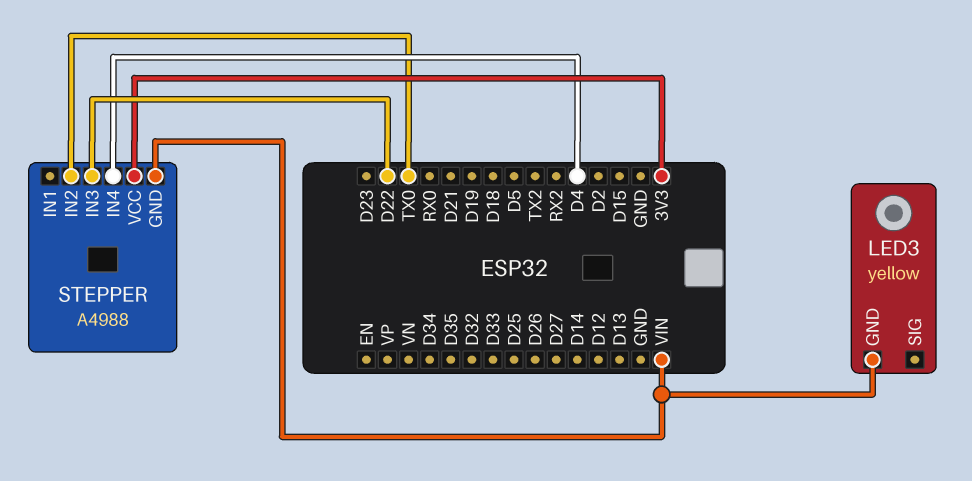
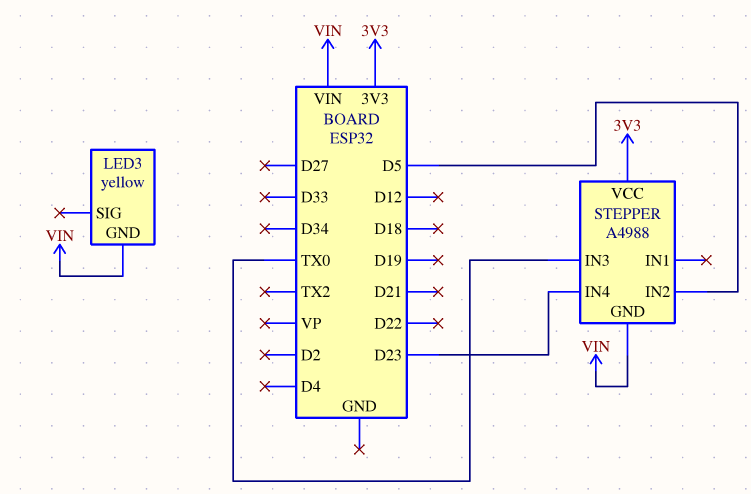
STEPPER pin IN2: TX0 -> D5
STEPPER pin IN3: D22 -> TX0
STEPPER pin IN4: D4 -> D23

